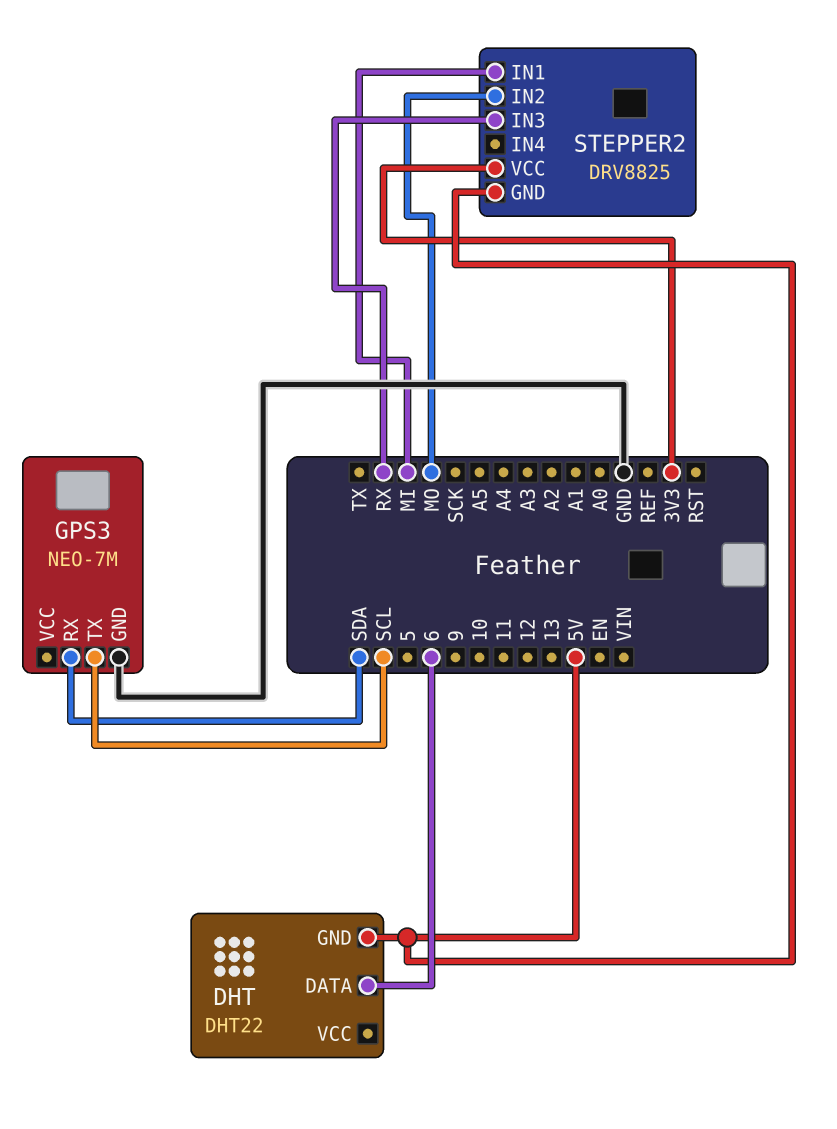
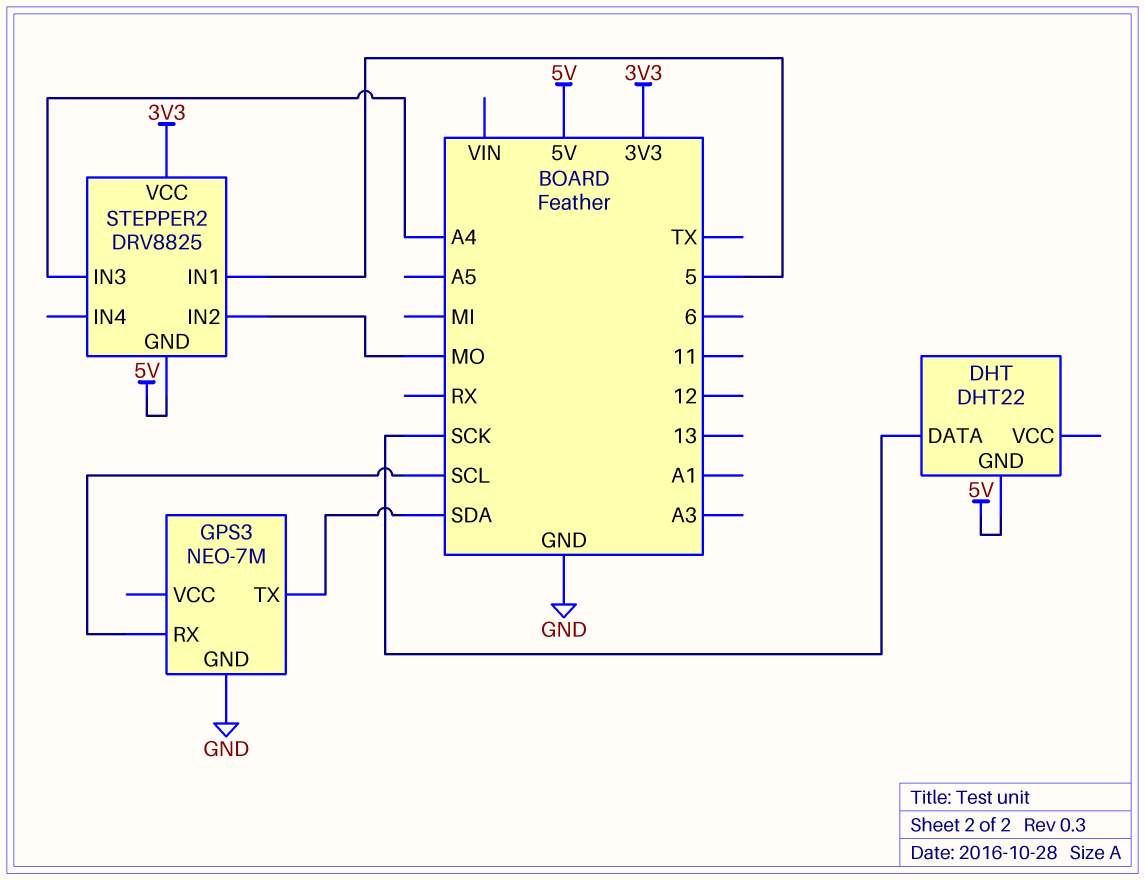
DHT pin DATA: 6 -> SCK
GPS3 pin RX: SDA -> SCL
GPS3 pin TX: SCL -> SDA
STEPPER2 pin IN1: MI -> 5
STEPPER2 pin IN3: RX -> A4

